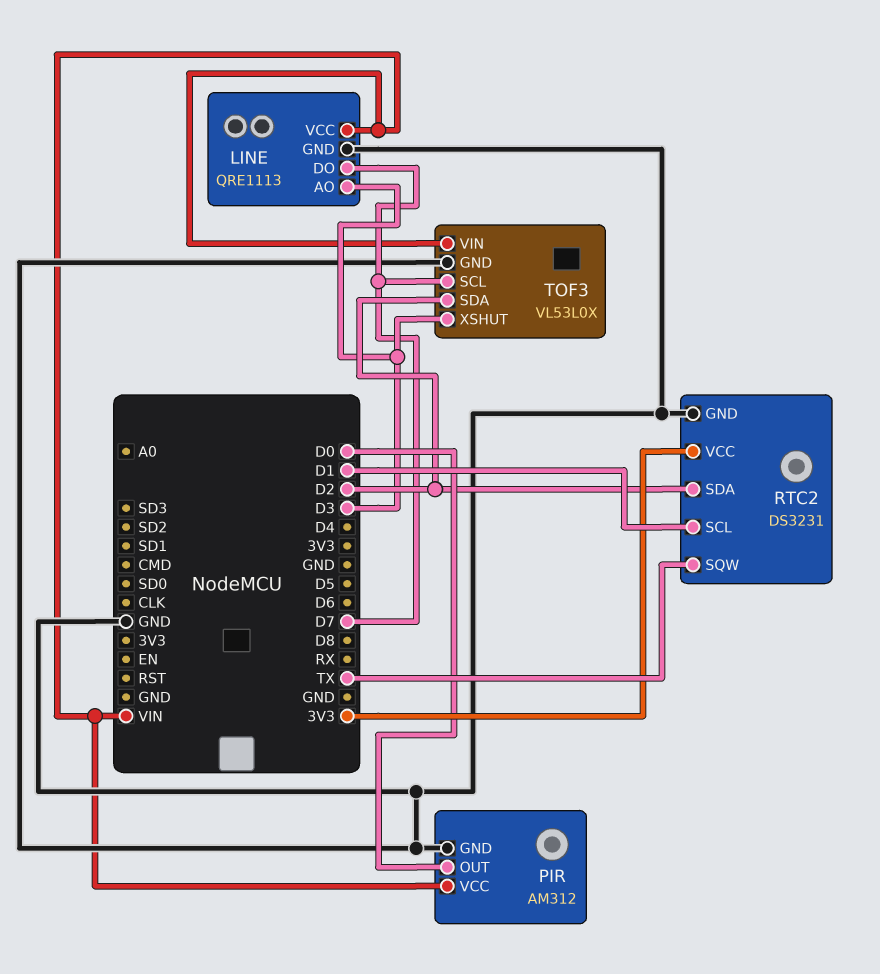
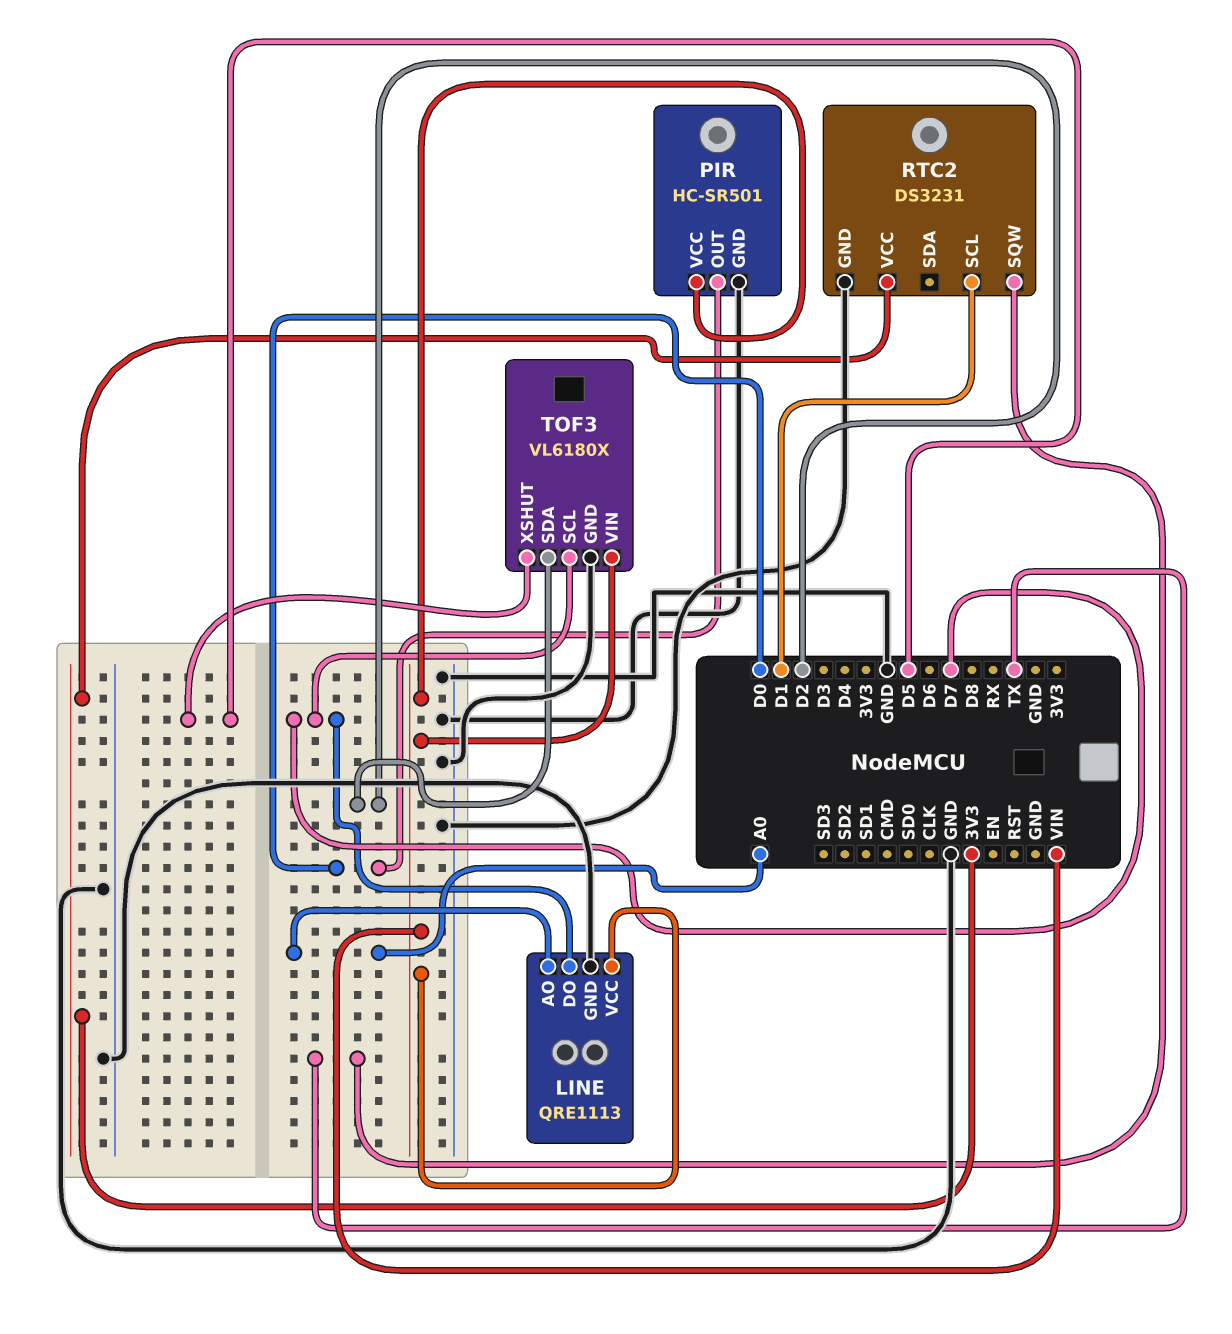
LINE pin AO: D3 -> A0
PIR: AM312 -> HC-SR501
RTC2 pin SDA: D2 -> none
TOF3: VL53L0X -> VL6180X
TOF3 pin XSHUT: D3 -> D5

